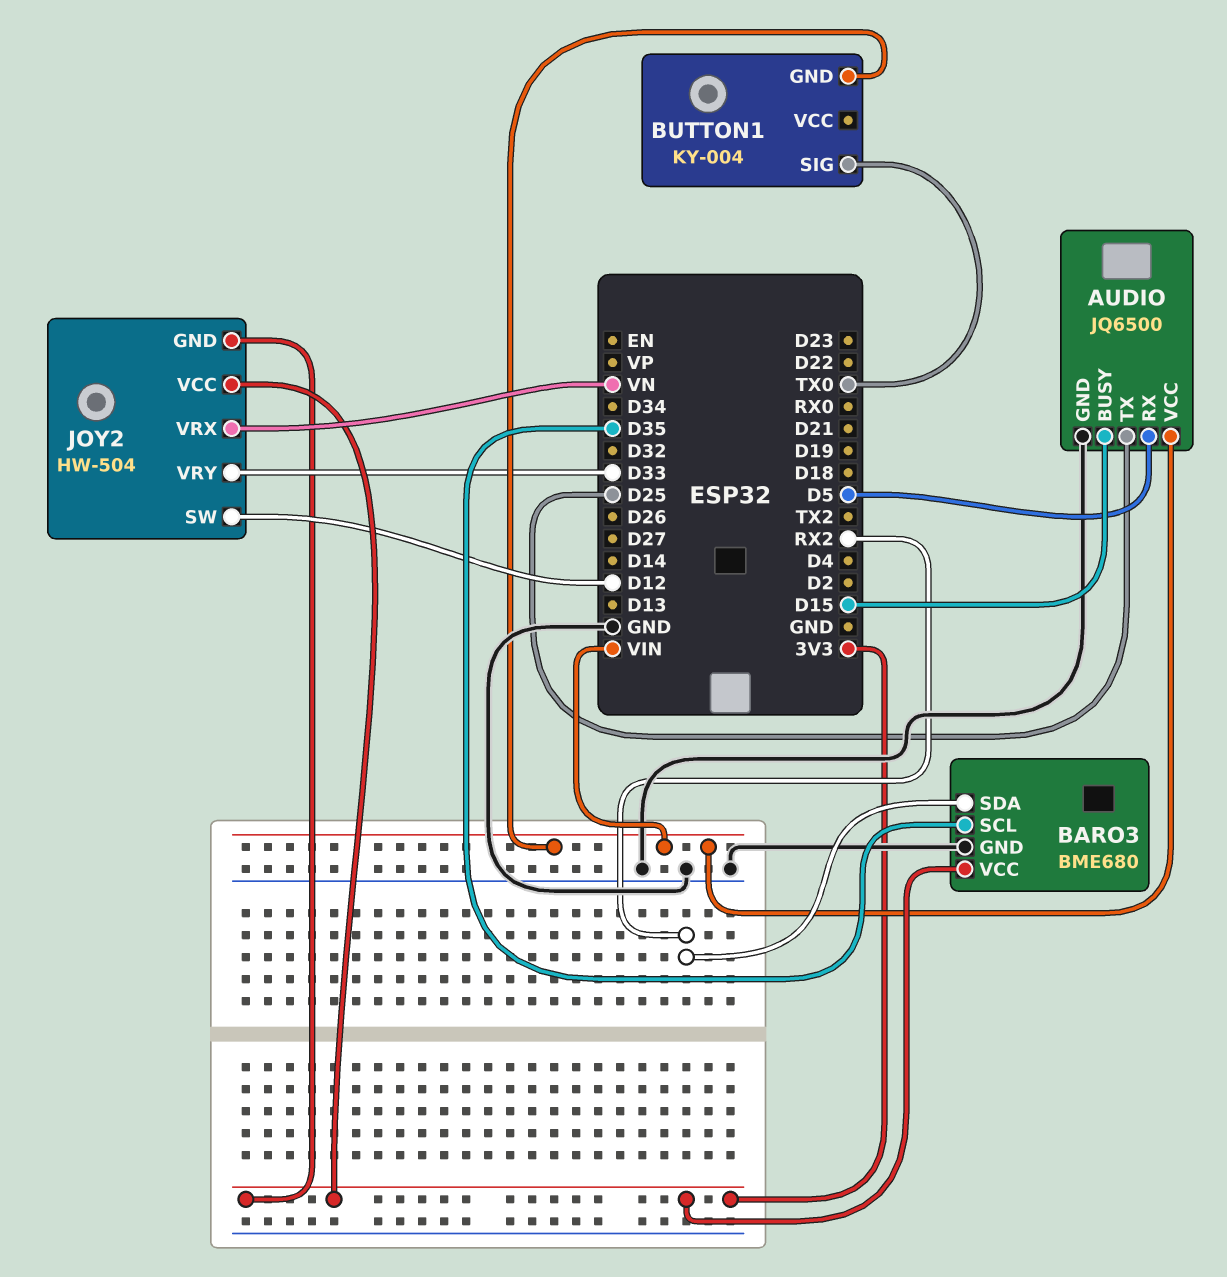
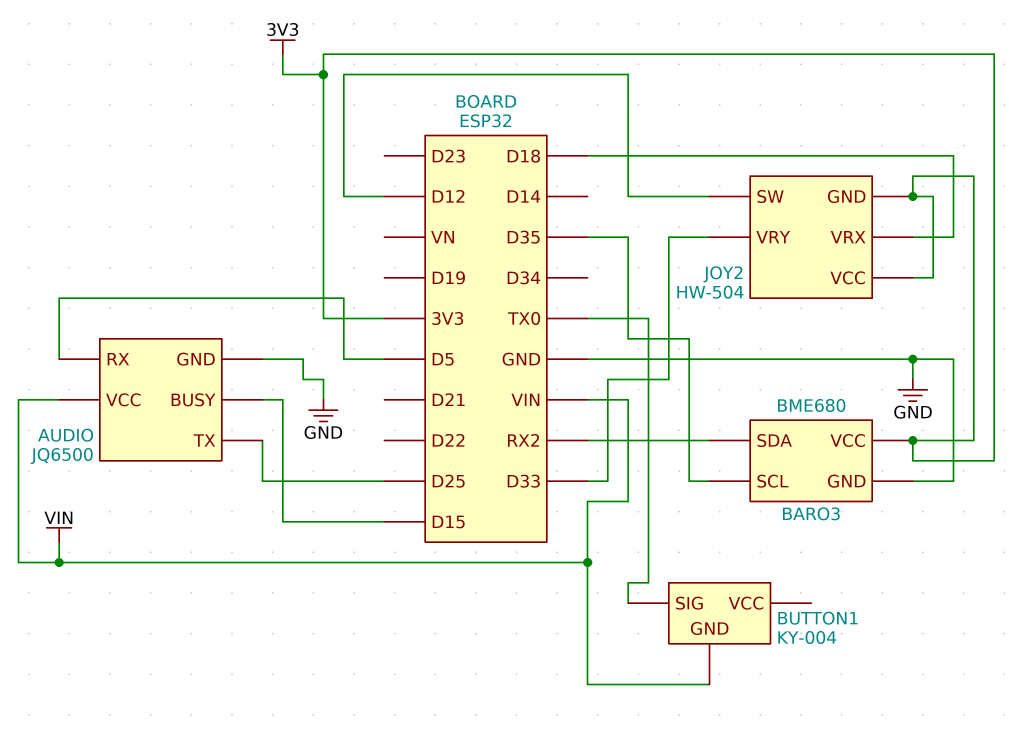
JOY2 pin VRX: VN -> D18

